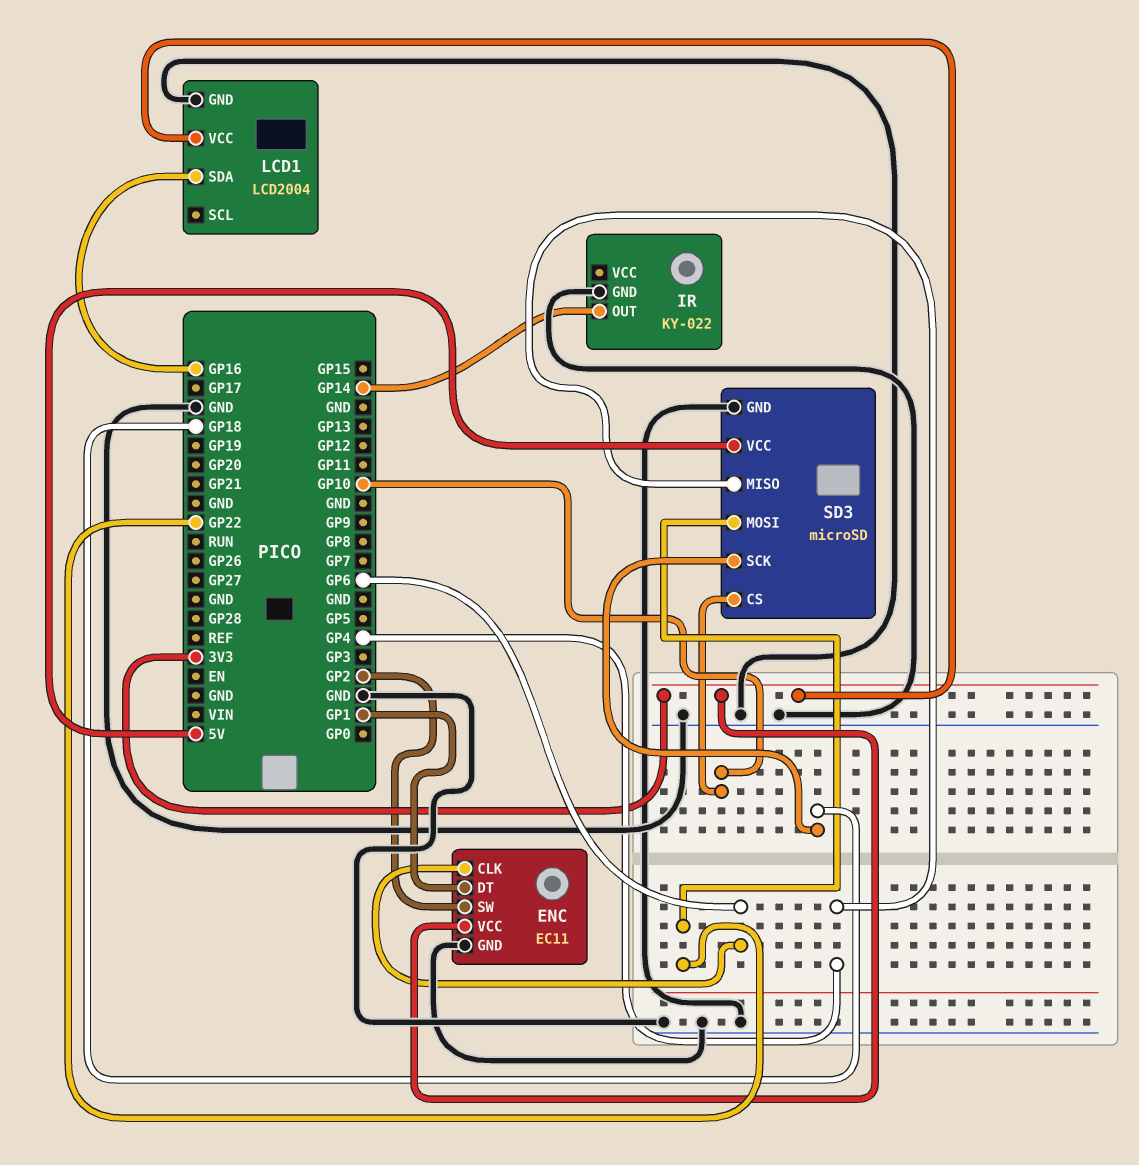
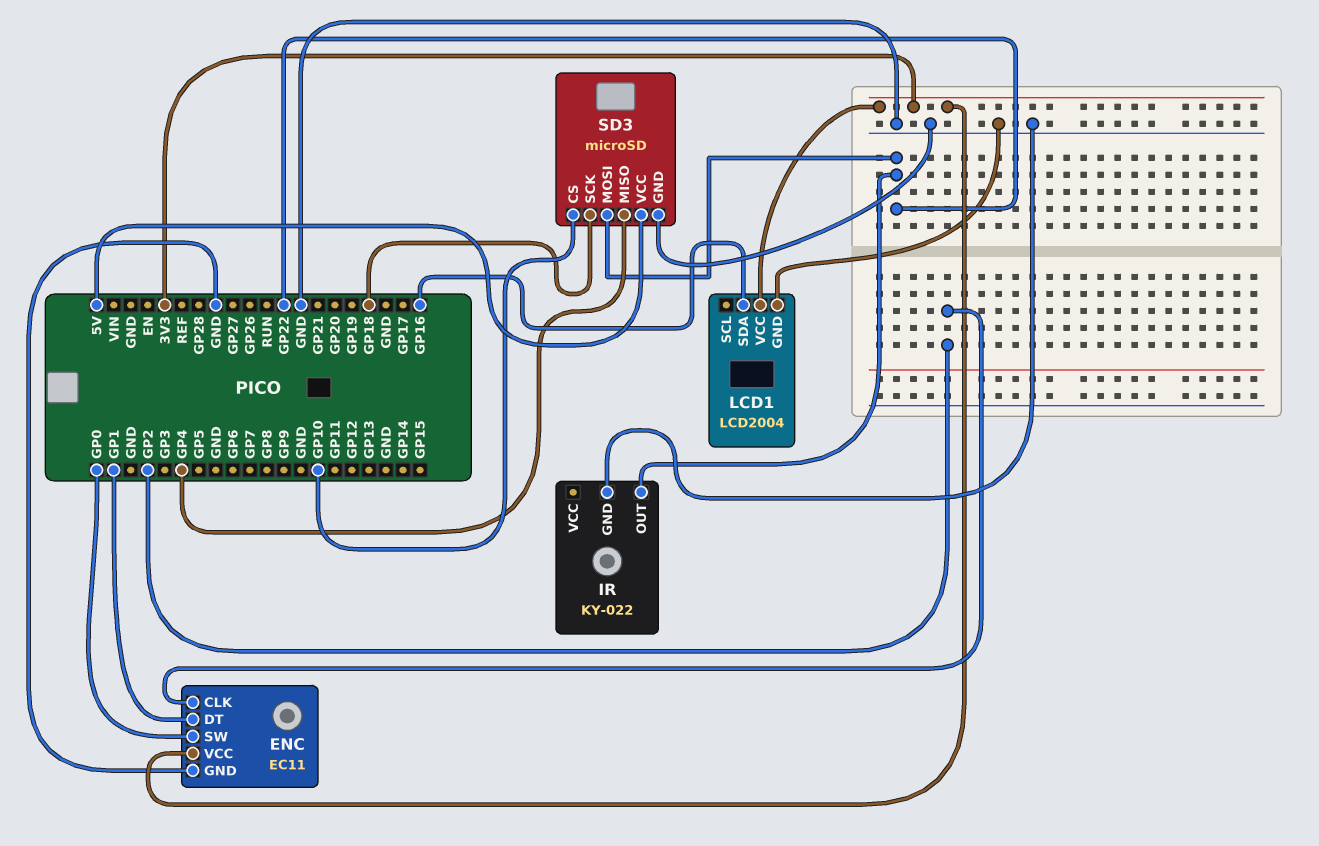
ENC pin CLK: GP6 -> GP2
ENC pin SW: GP2 -> GP0
IR pin OUT: GP14 -> GP22

